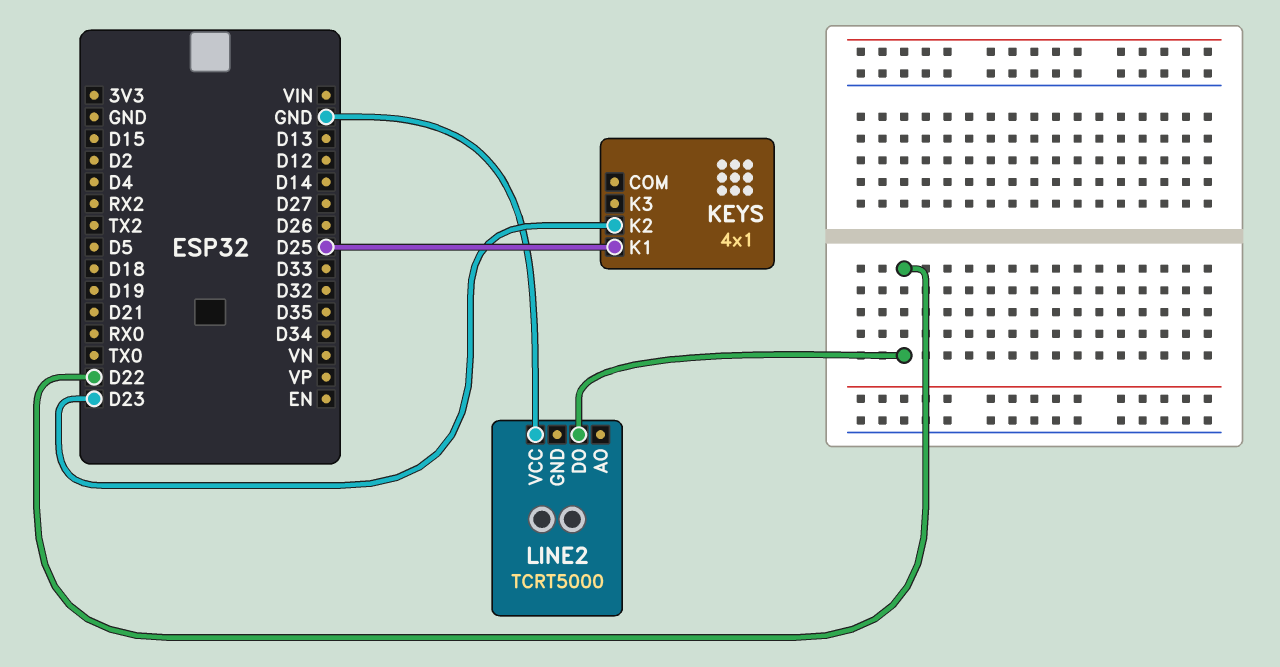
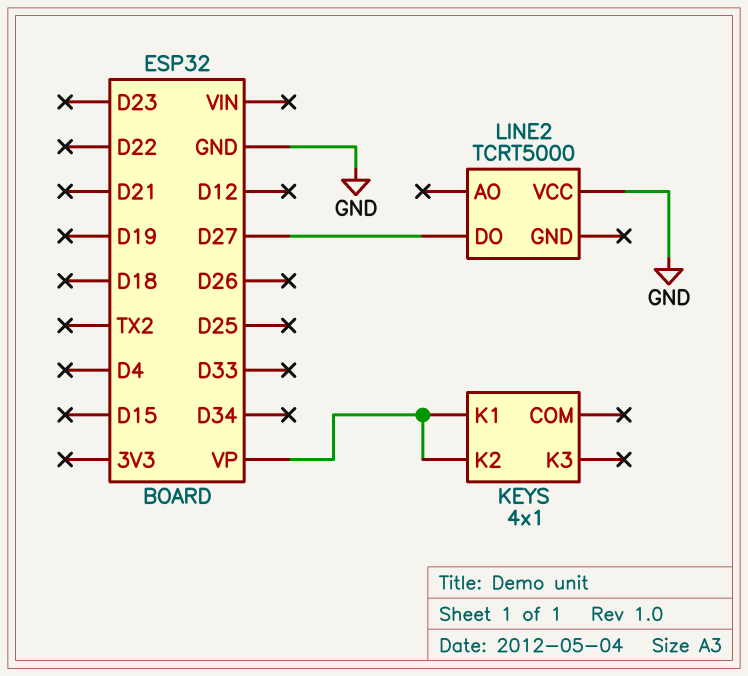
KEYS pin K1: D25 -> VP
KEYS pin K2: D23 -> VP
LINE2 pin DO: D22 -> D27

